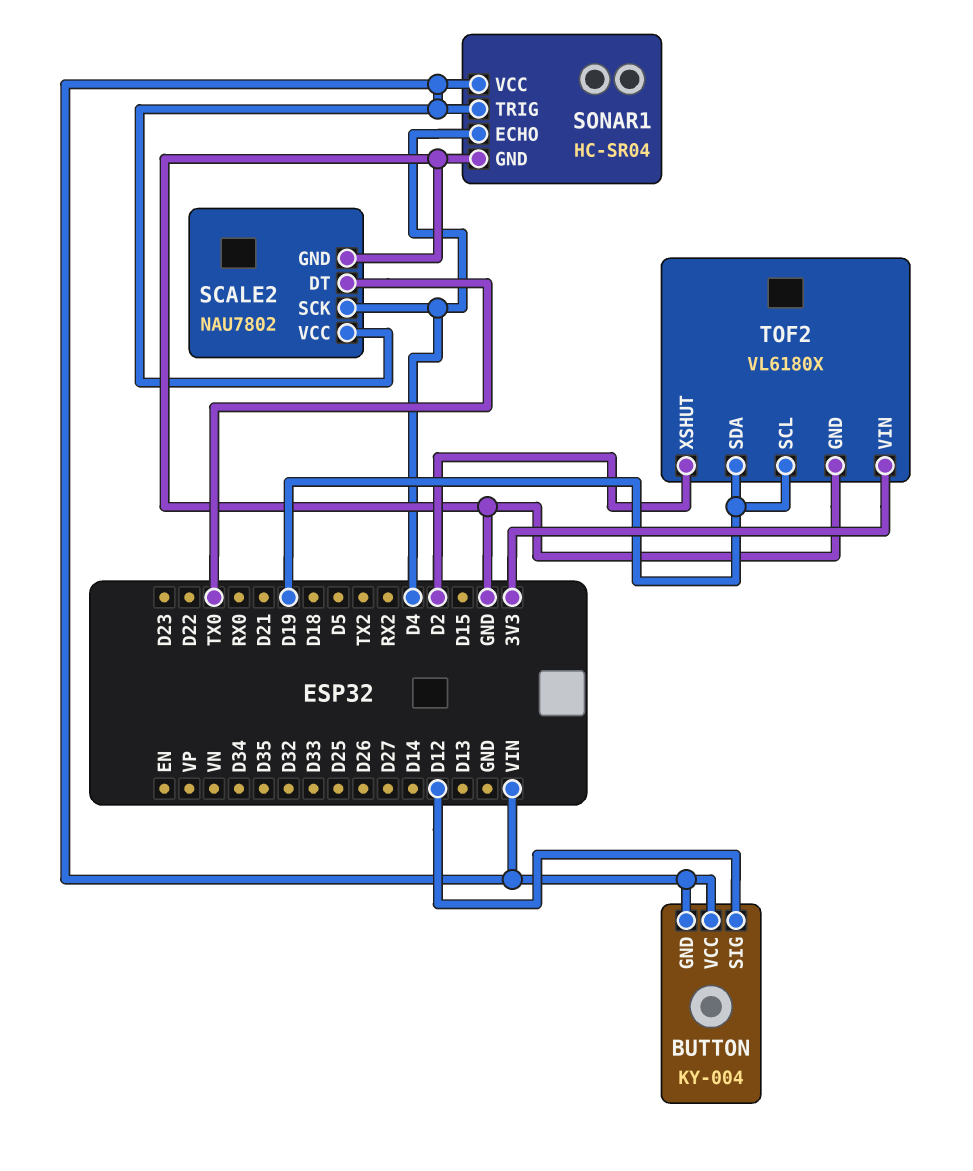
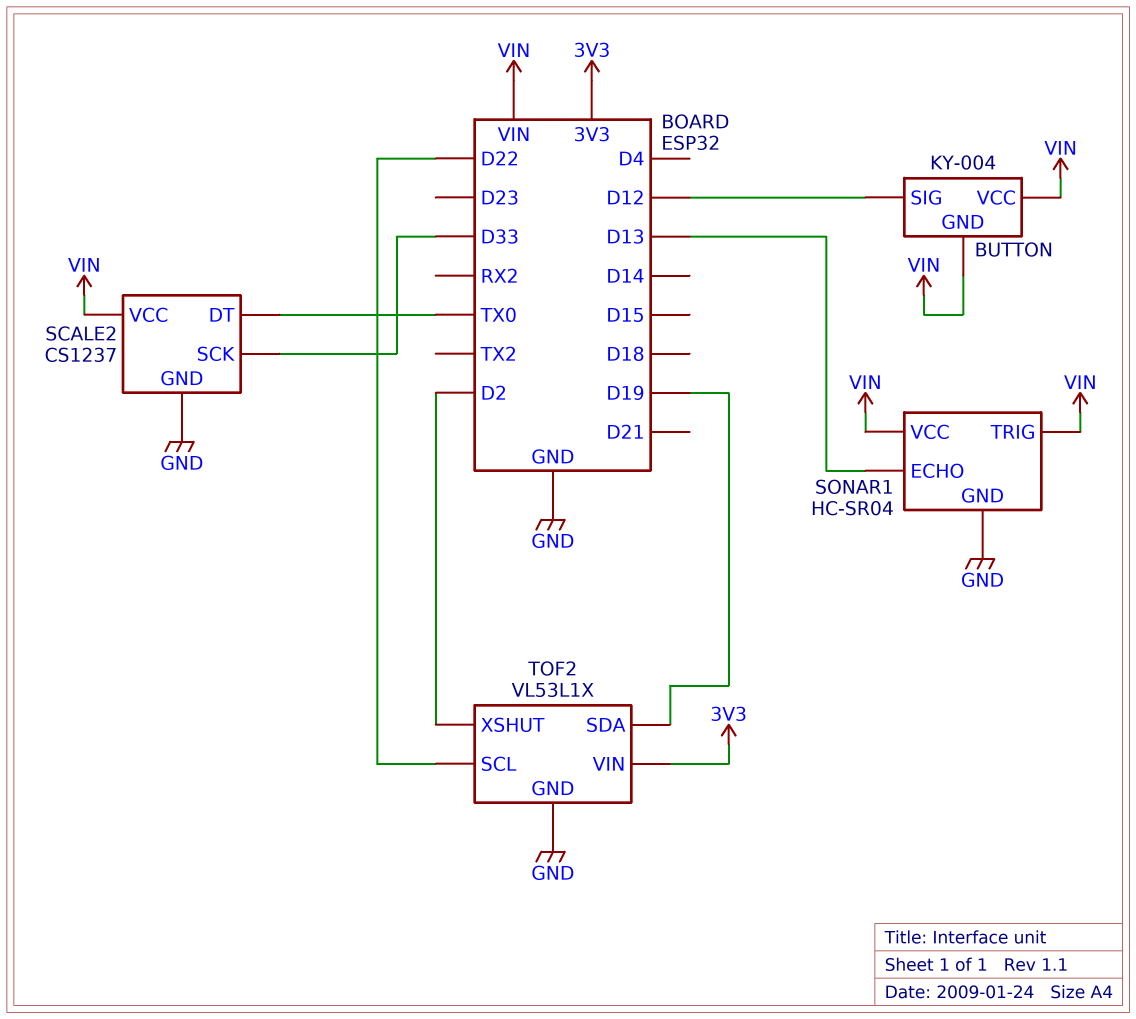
SCALE2: NAU7802 -> CS1237
SCALE2 pin SCK: D4 -> D33
SONAR1 pin ECHO: D4 -> D13
TOF2: VL6180X -> VL53L1X
TOF2 pin SCL: D19 -> D22

